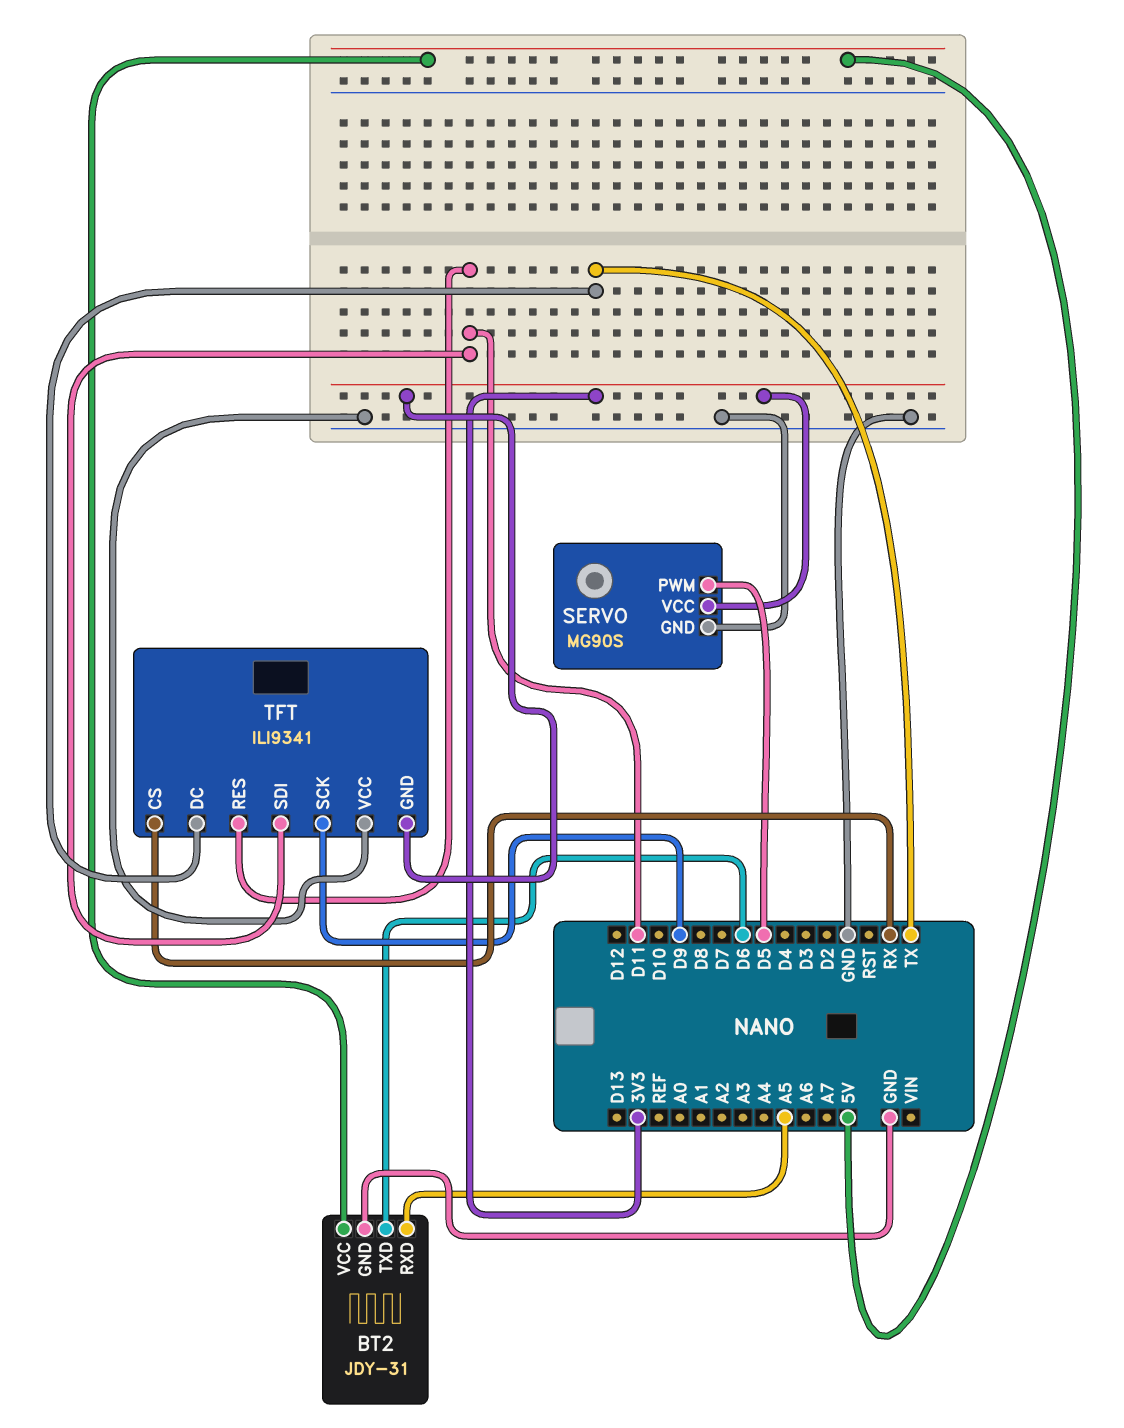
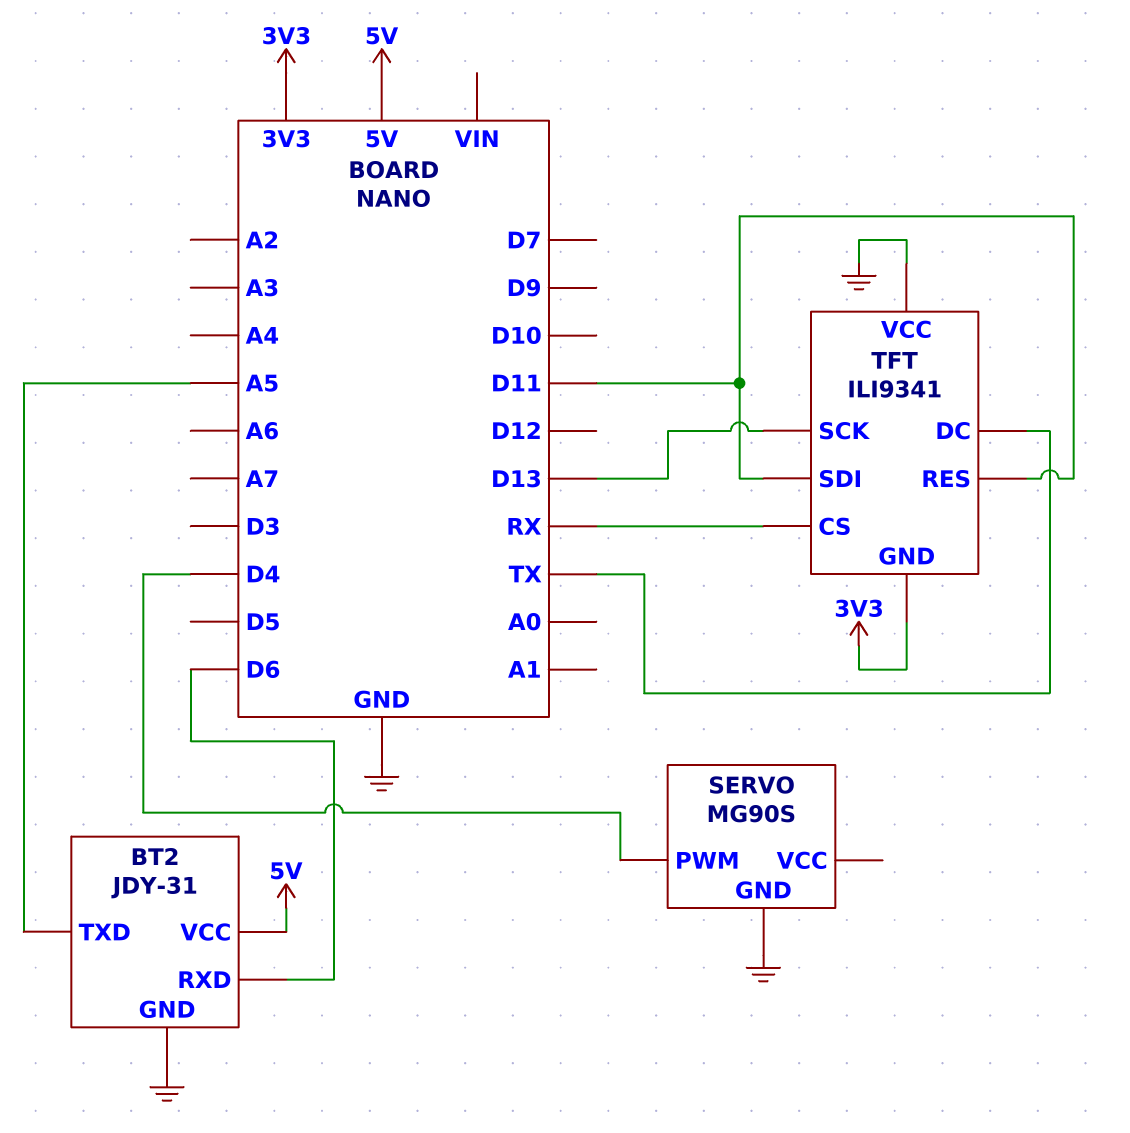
BT2 pin RXD: A5 -> D6
BT2 pin TXD: D6 -> A5
SERVO pin PWM: D5 -> D4
SERVO pin VCC: 3V3 -> none
TFT pin SCK: D9 -> D13

